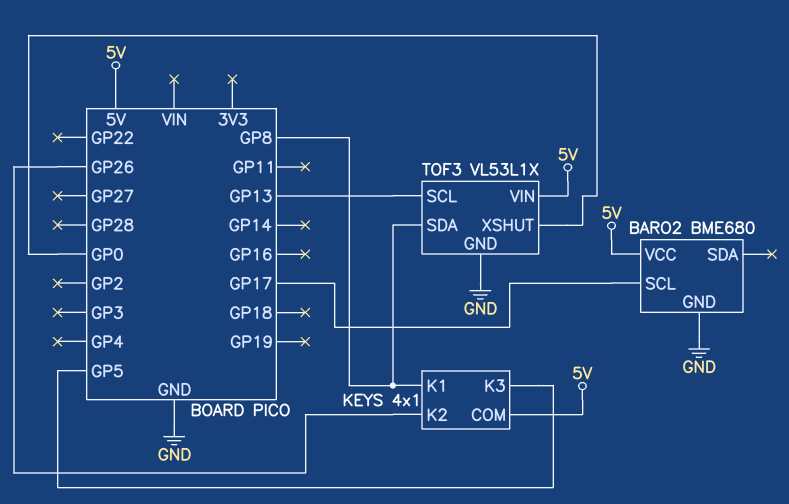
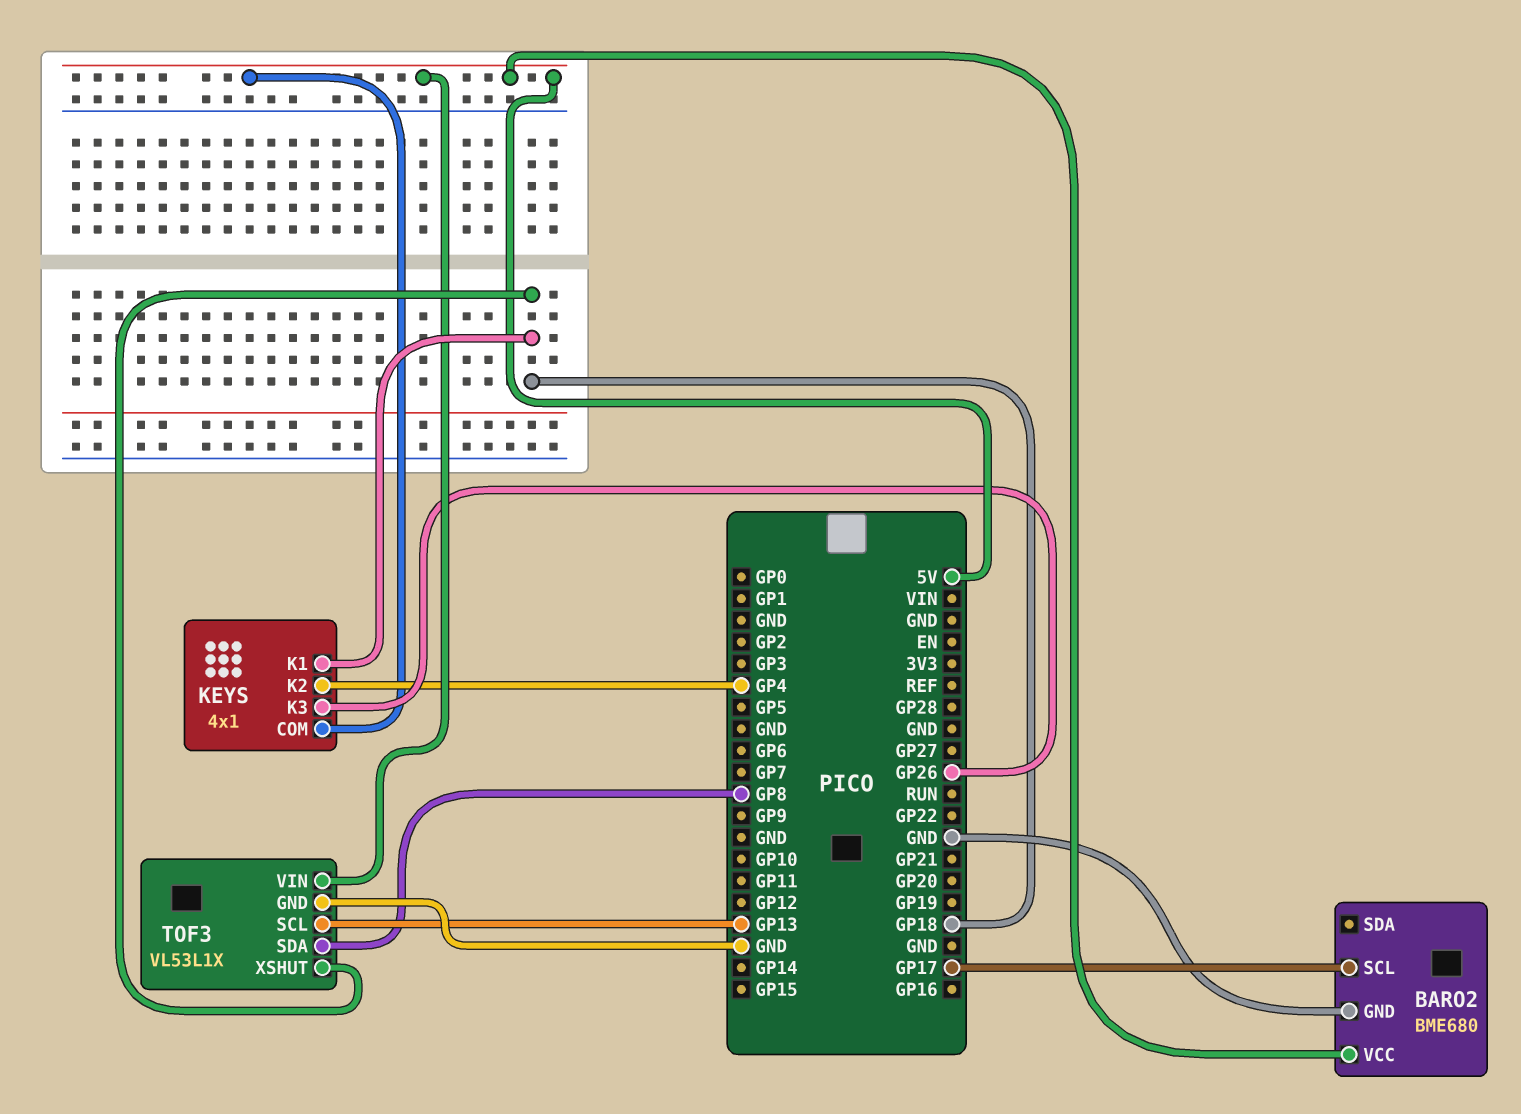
KEYS pin K1: GP8 -> GP18
KEYS pin K2: GP26 -> GP4
KEYS pin K3: GP5 -> GP26
TOF3 pin XSHUT: GP0 -> GP18

